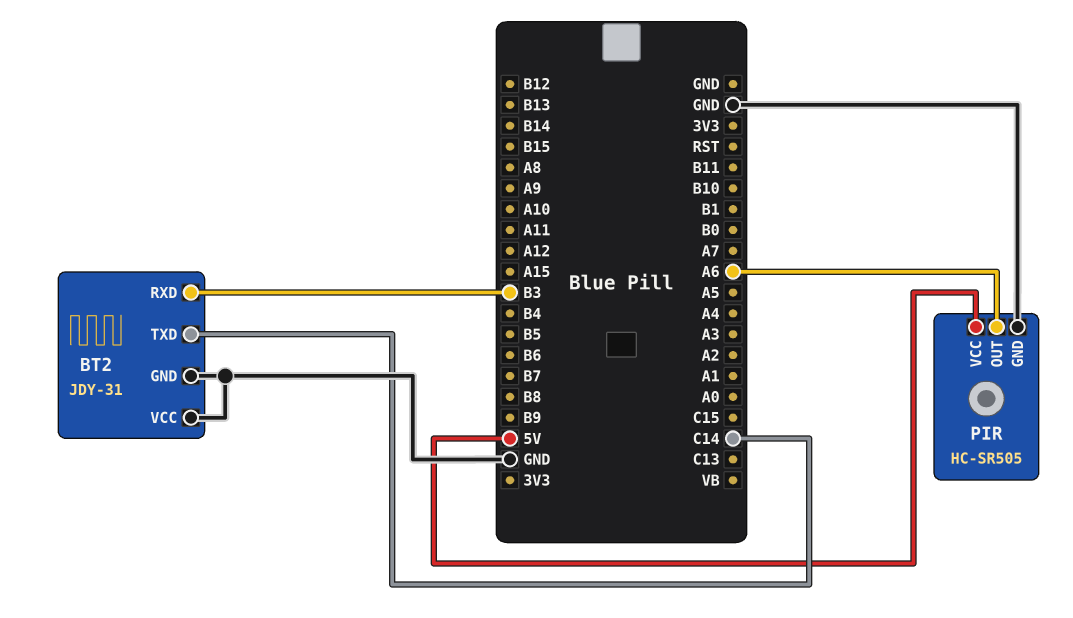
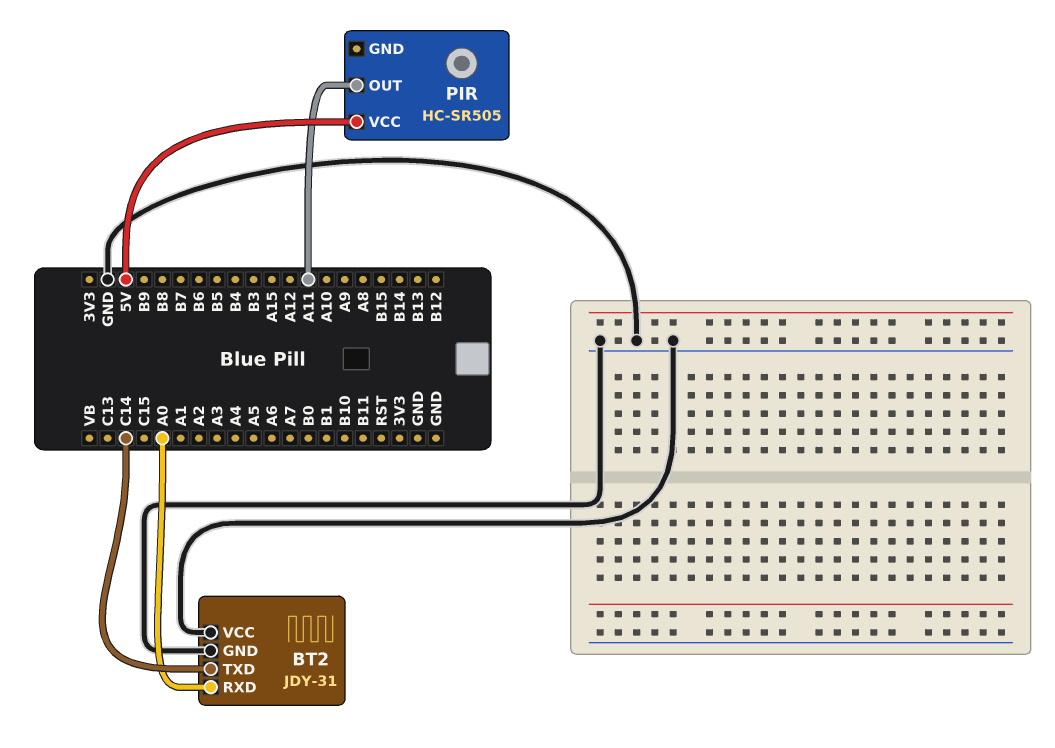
BT2 pin RXD: B3 -> A0
PIR pin GND: GND -> none
PIR pin OUT: A6 -> A11

